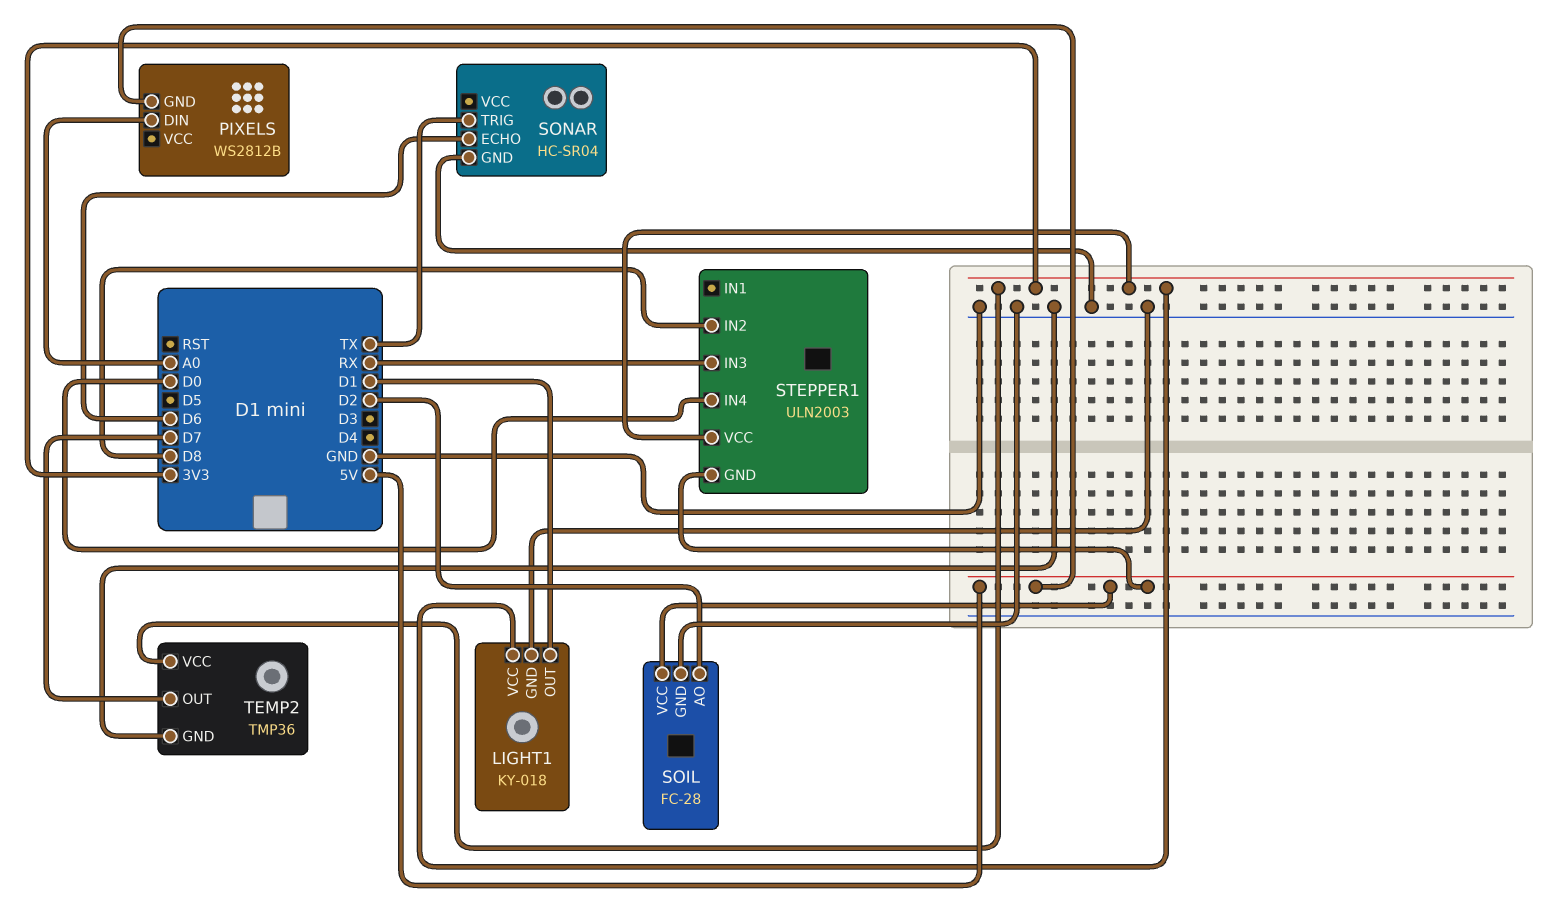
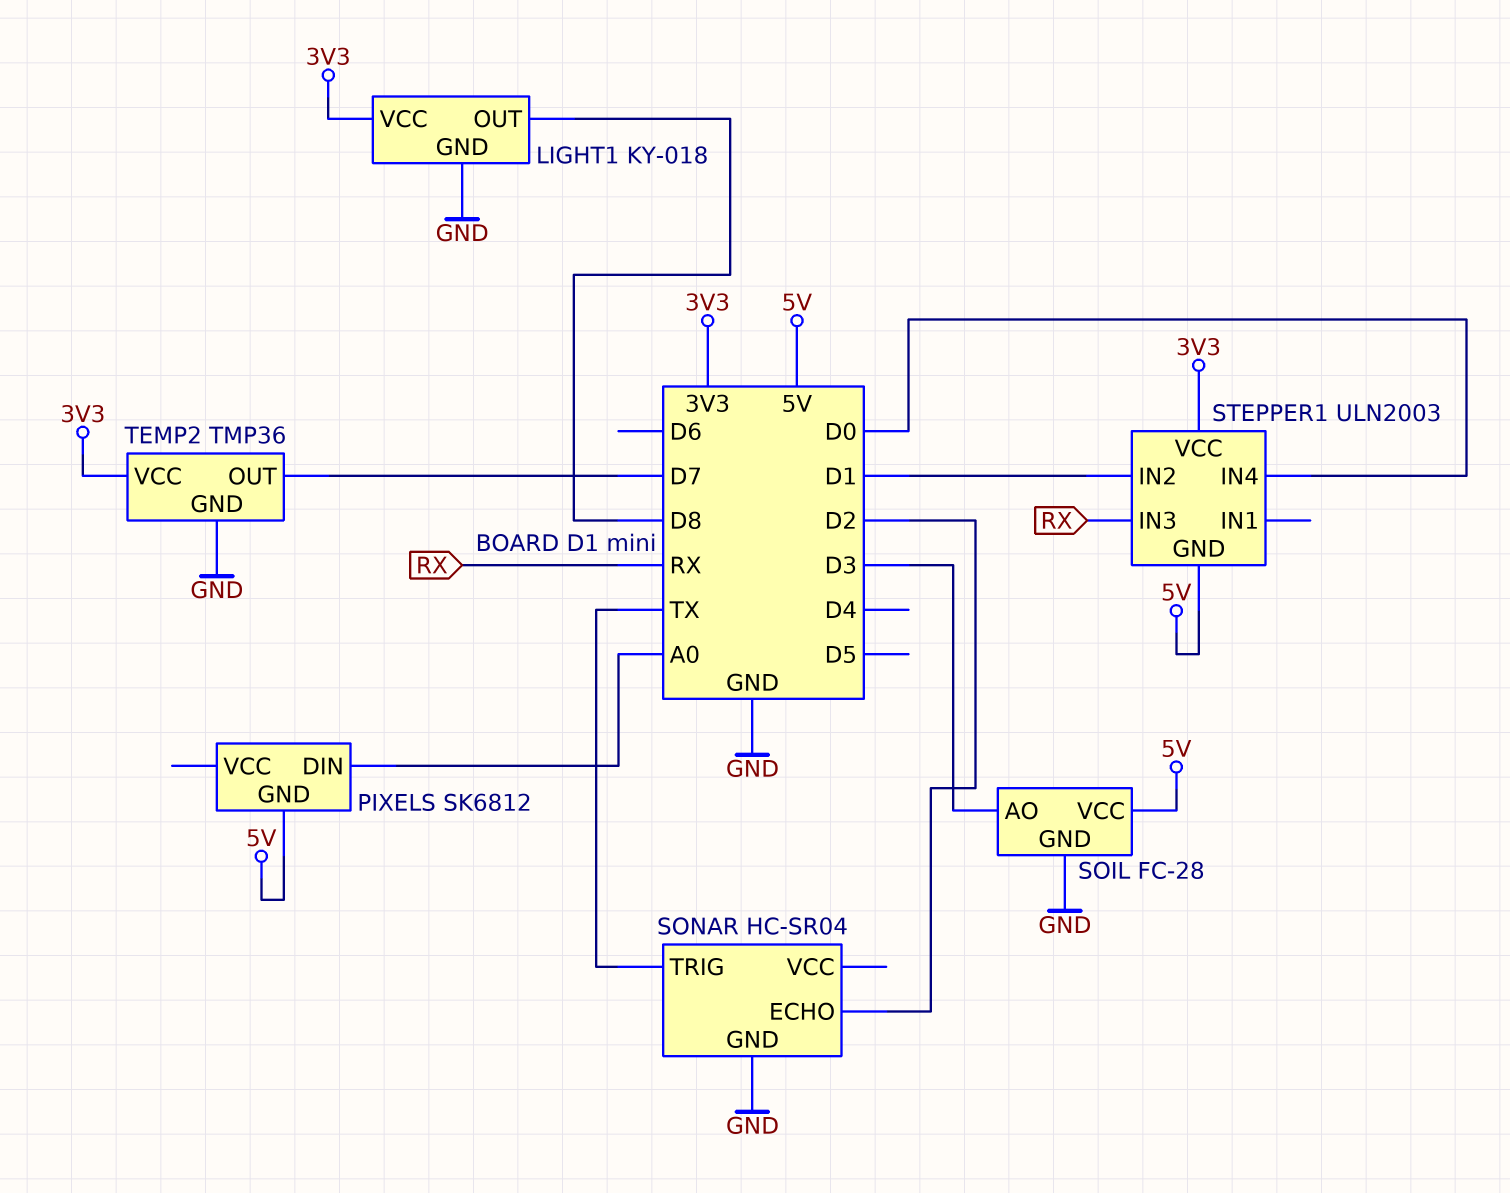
LIGHT1 pin OUT: D1 -> D8
PIXELS: WS2812B -> SK6812
SOIL pin AO: D2 -> D3
SONAR pin ECHO: D6 -> D2
STEPPER1 pin IN2: D8 -> D1

